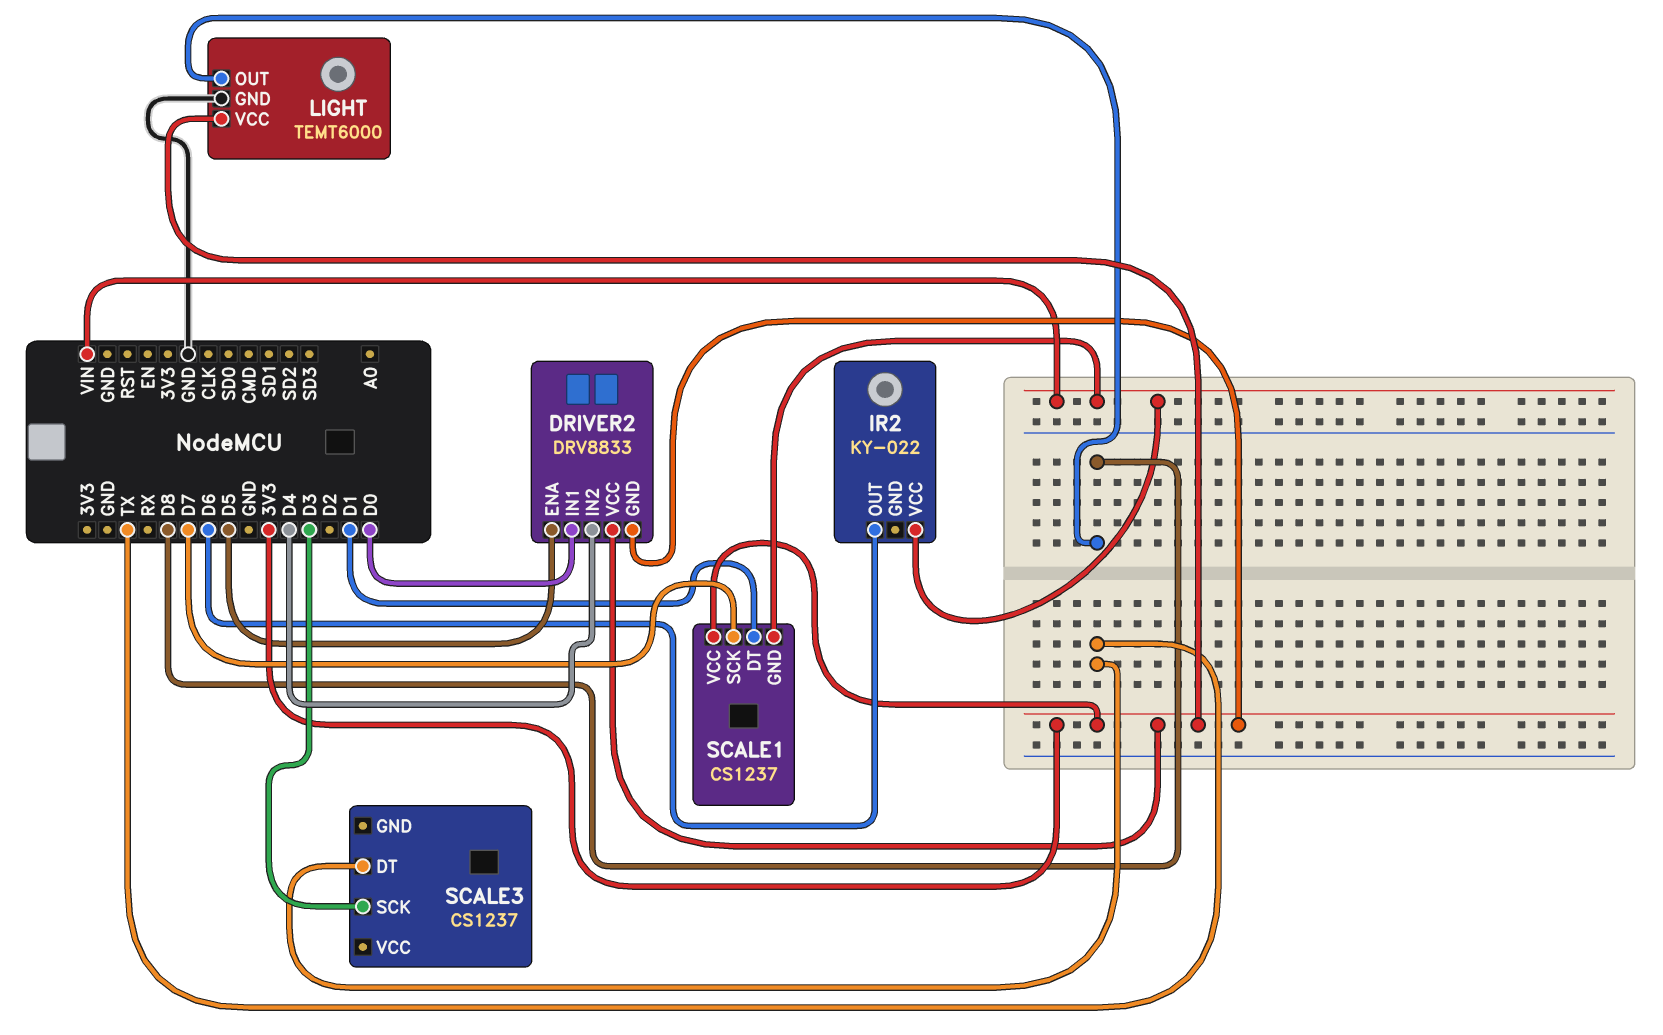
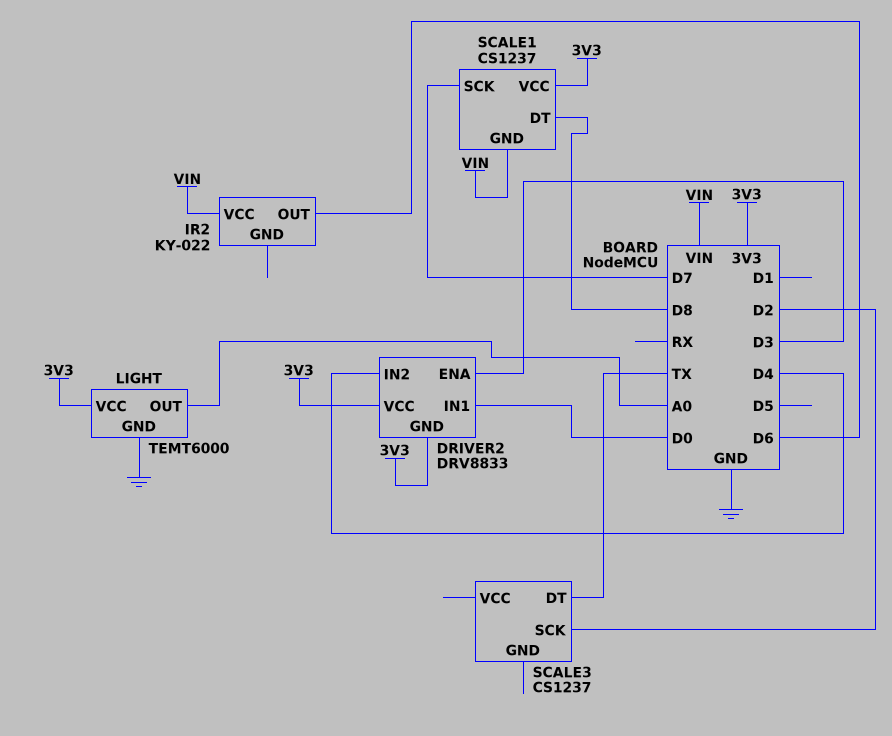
DRIVER2 pin ENA: D5 -> D3
LIGHT pin OUT: D8 -> A0
SCALE1 pin DT: D1 -> D8
SCALE3 pin SCK: D3 -> D2

